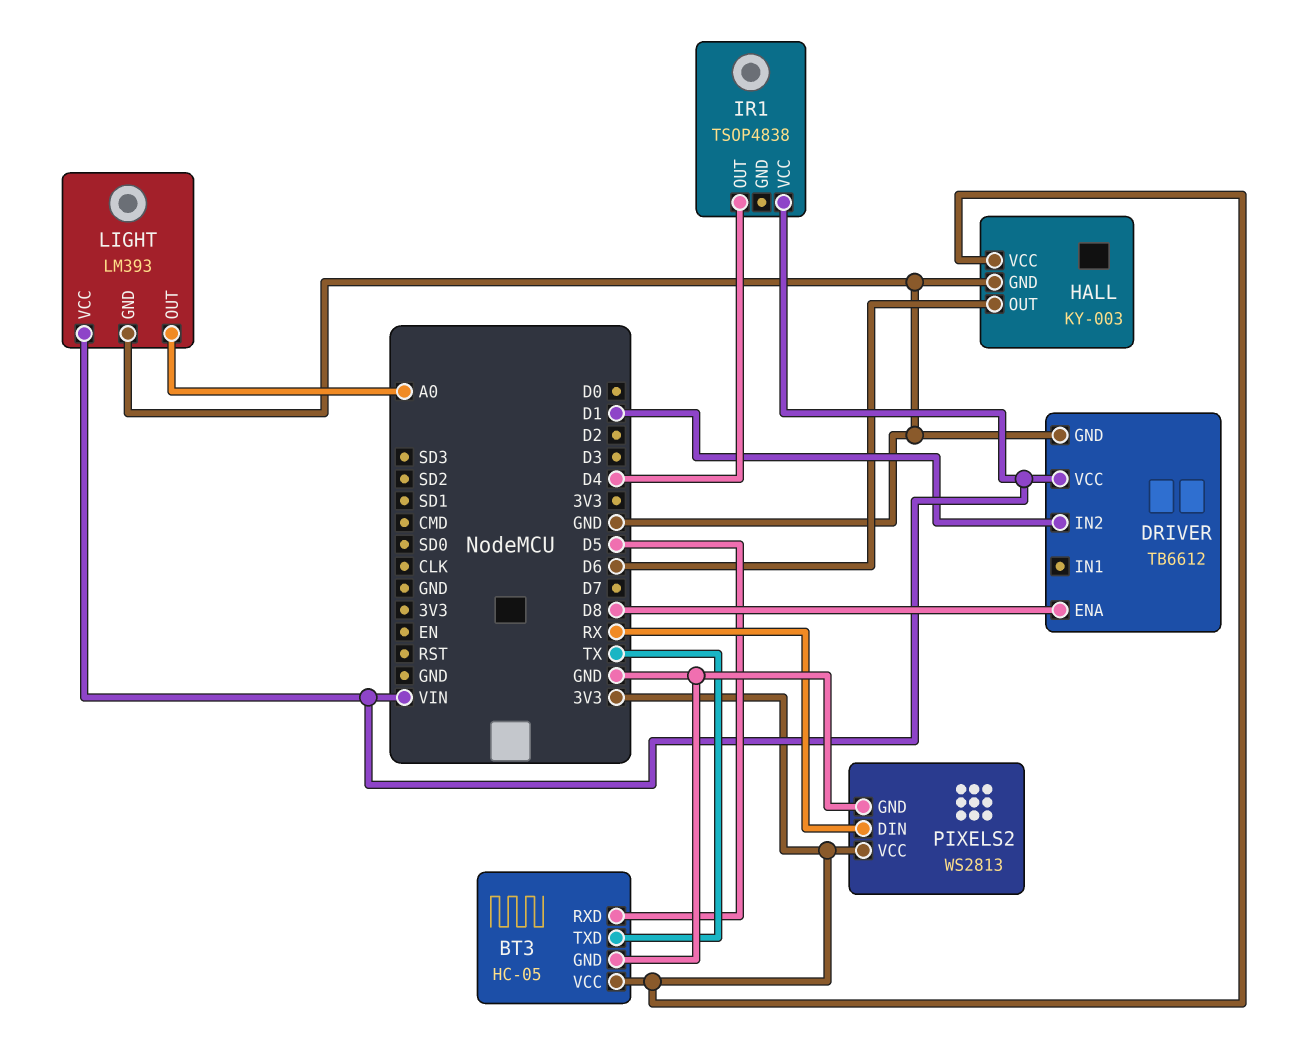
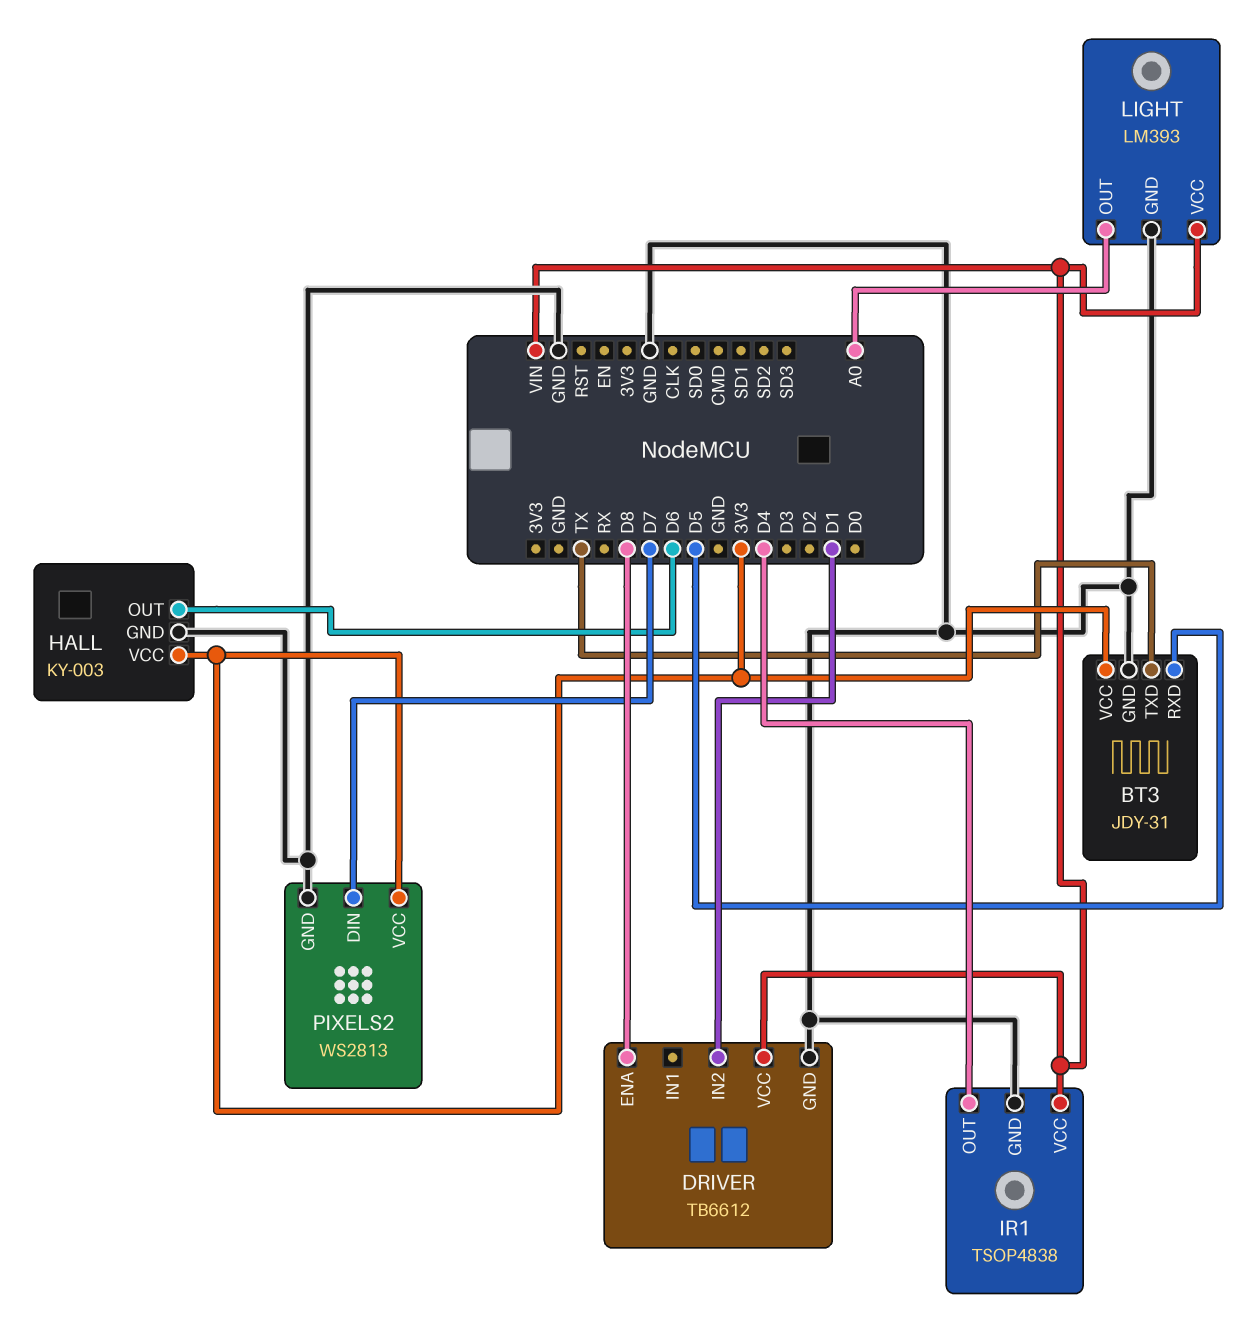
BT3: HC-05 -> JDY-31
IR1 pin GND: none -> GND
PIXELS2 pin DIN: RX -> D7

